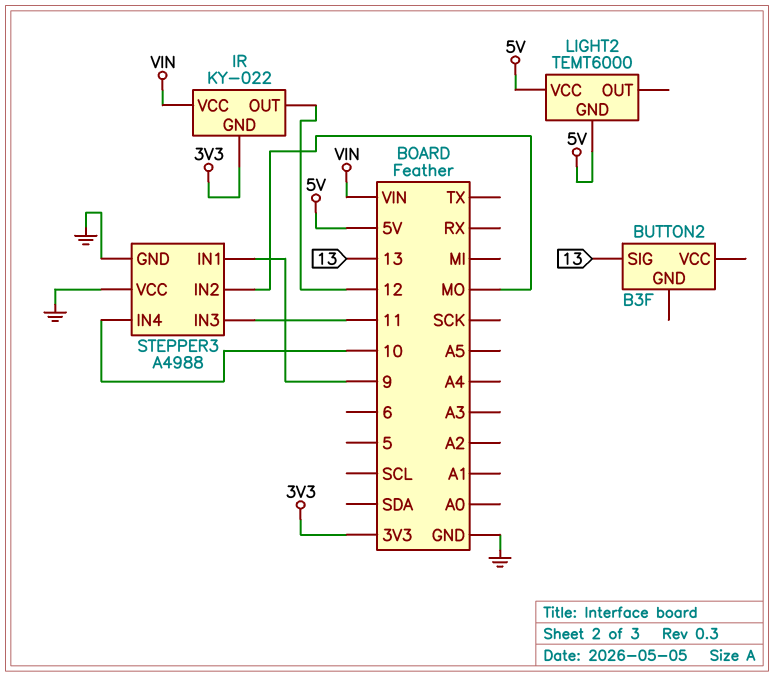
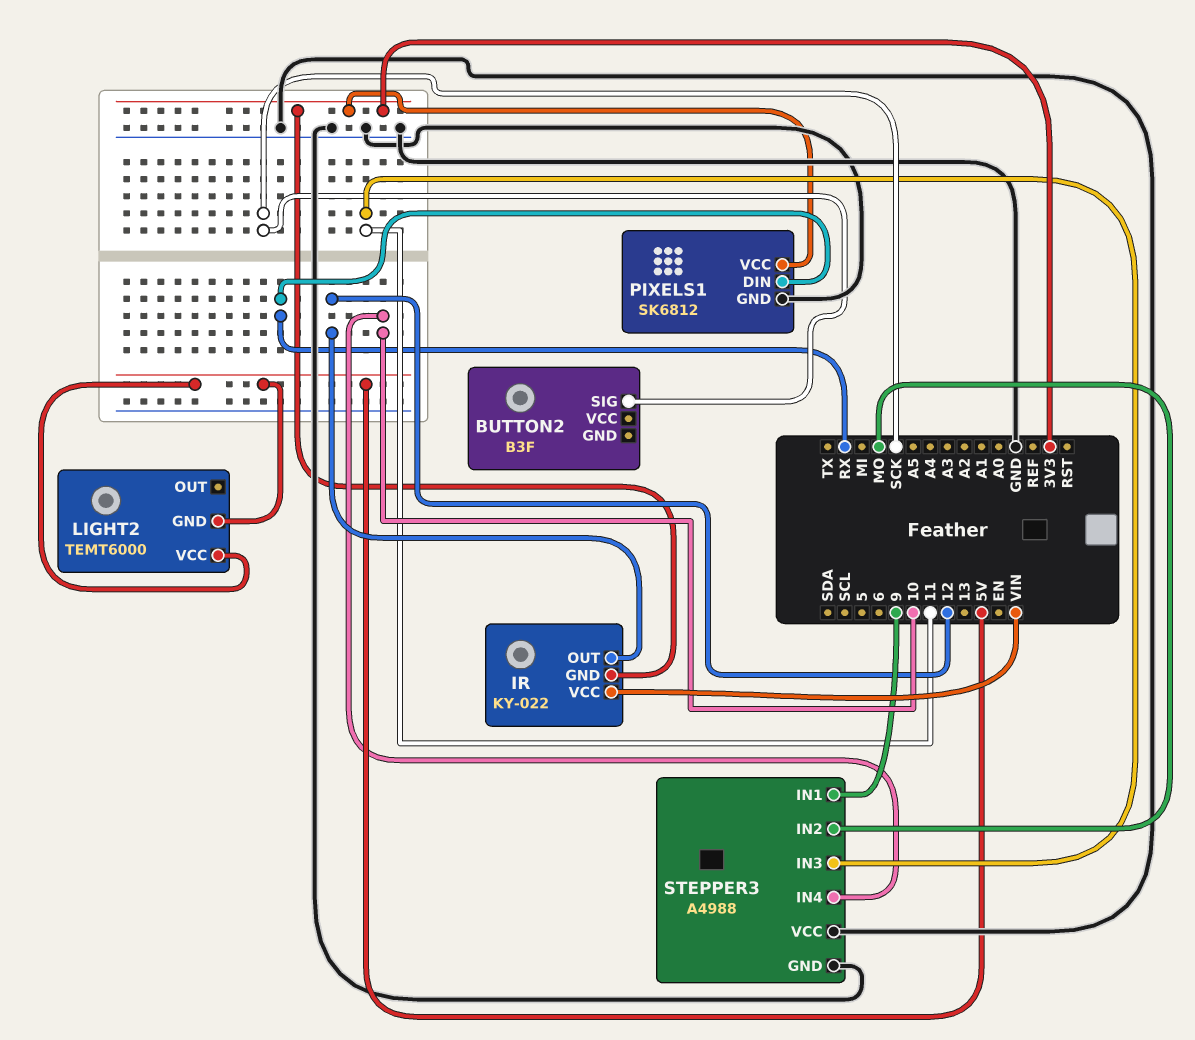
BUTTON2 pin SIG: 13 -> SCK
PIXELS1: none -> SK6812
PIXELS1 pin DIN: none -> RX
PIXELS1 pin GND: none -> GND
PIXELS1 pin VCC: none -> 3V3

